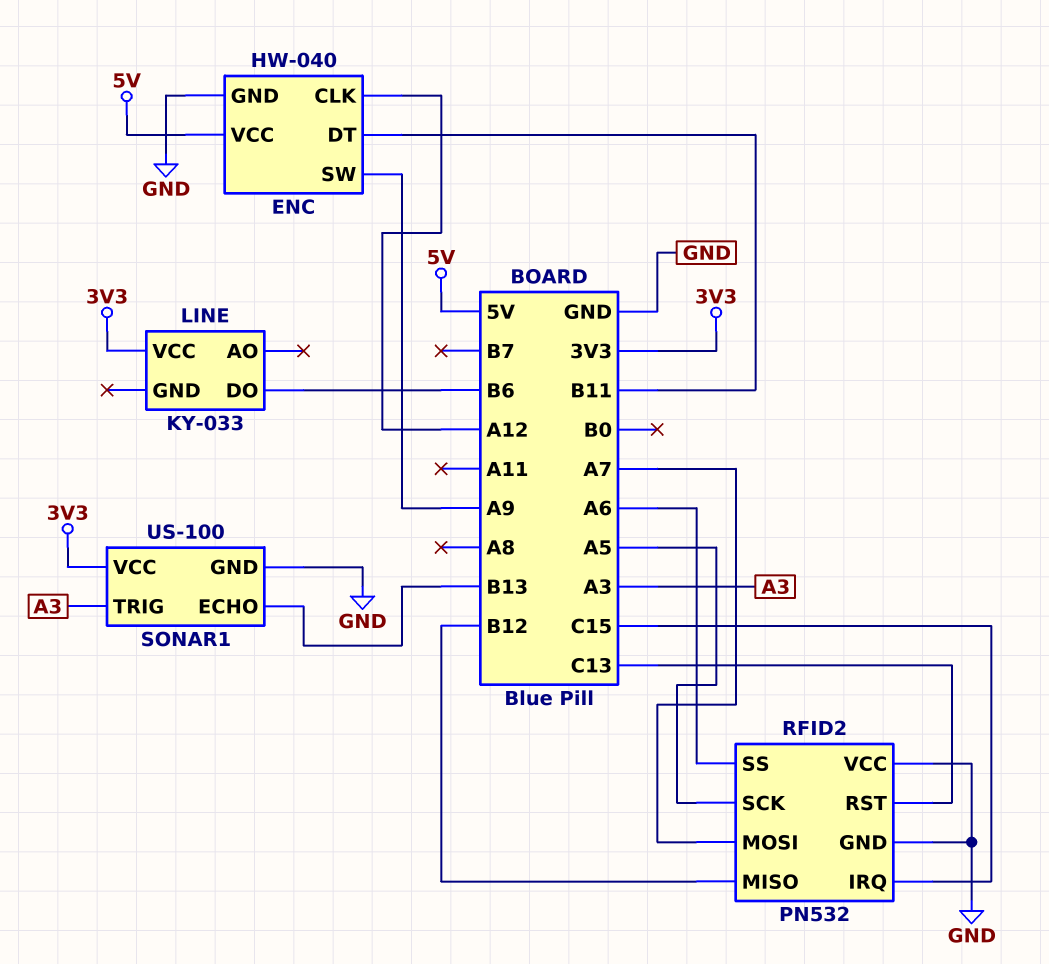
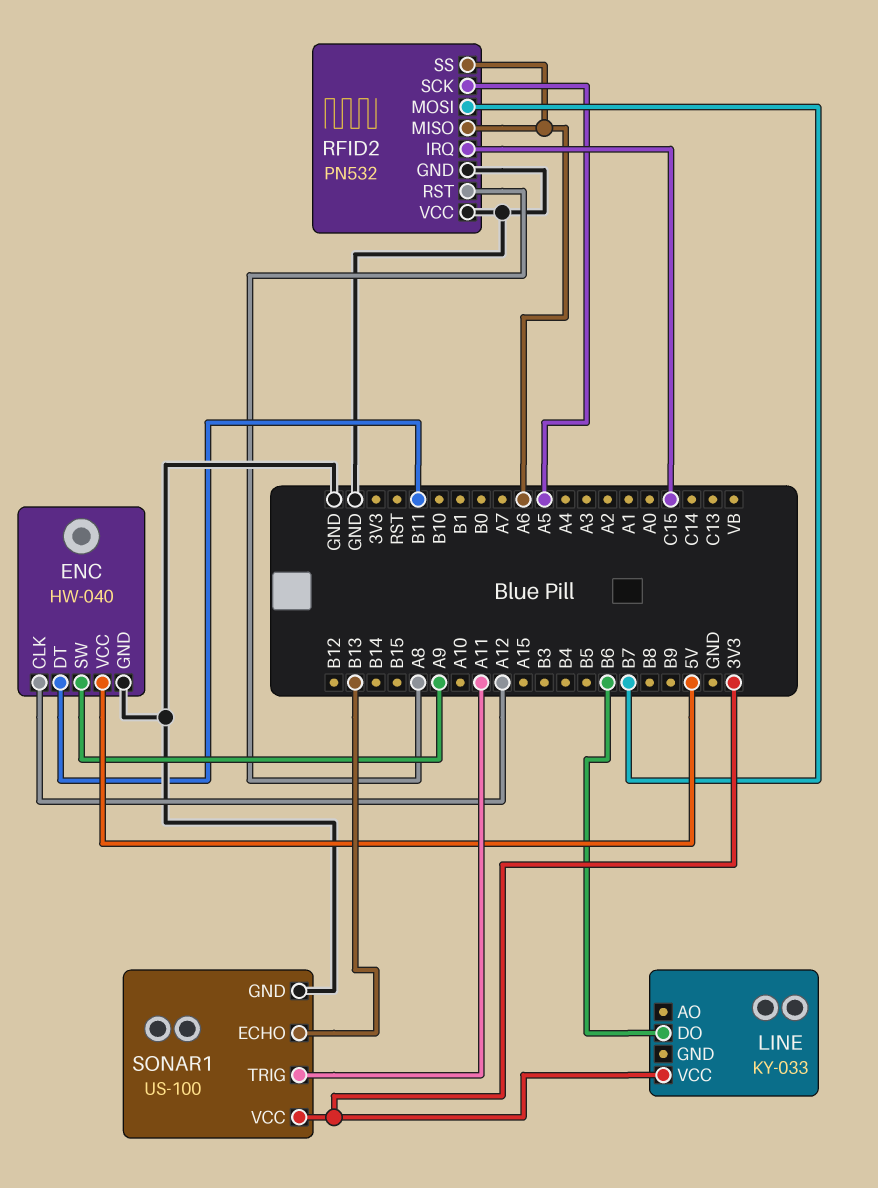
RFID2 pin MISO: B12 -> A6
RFID2 pin MOSI: A7 -> B7
RFID2 pin RST: C13 -> A8
SONAR1 pin TRIG: A3 -> A11

